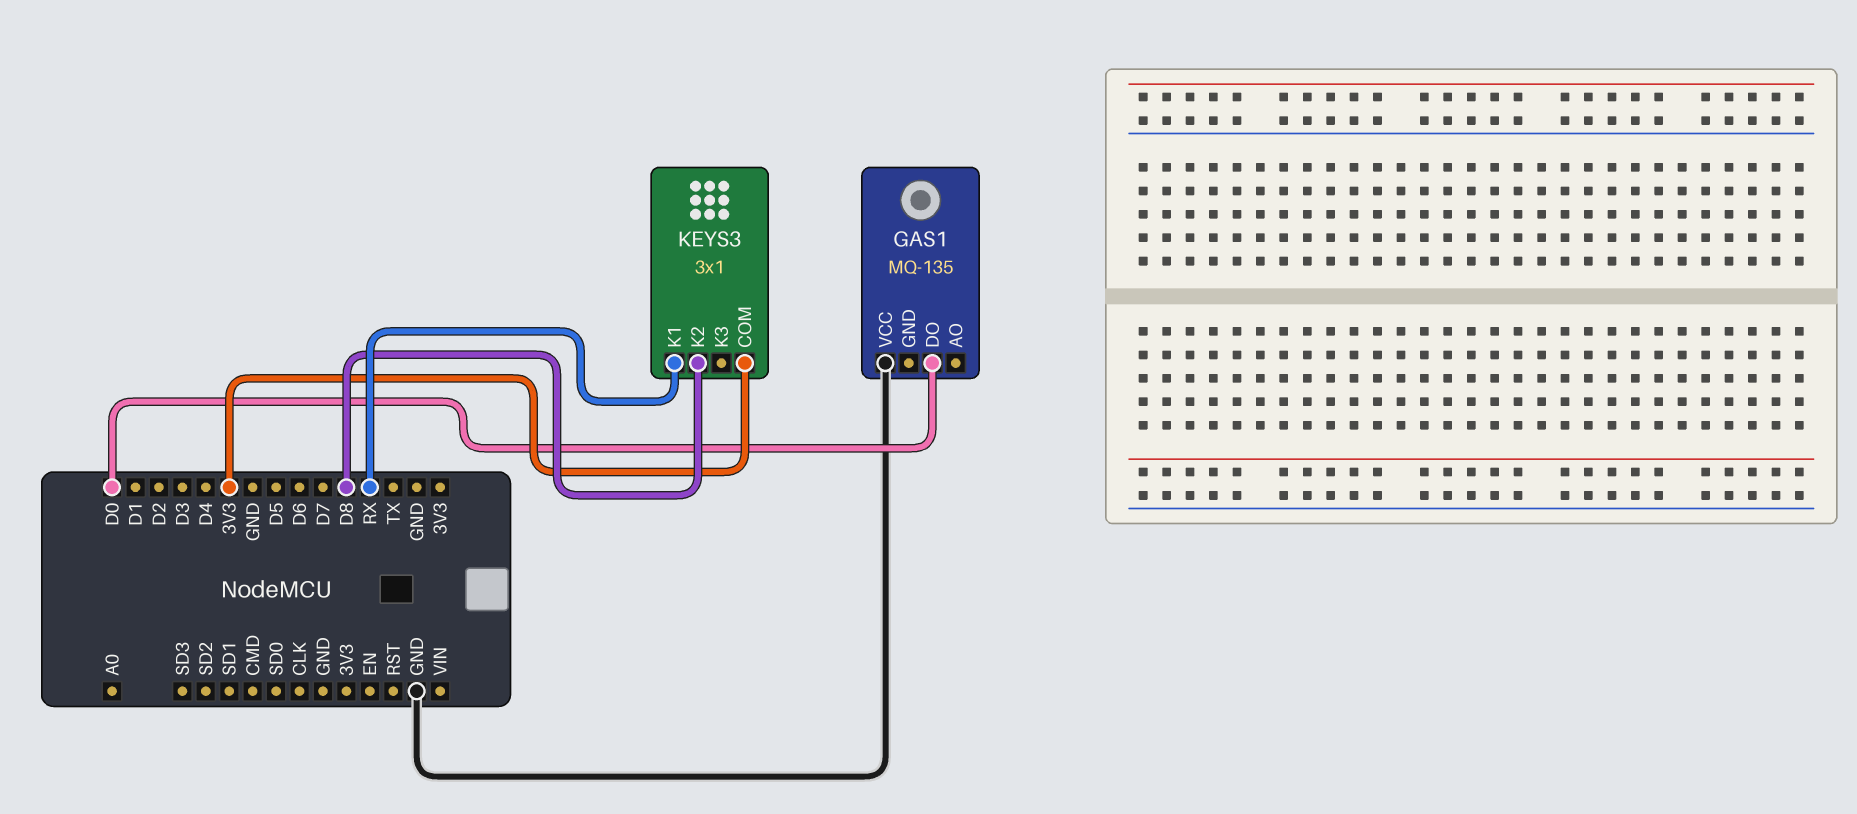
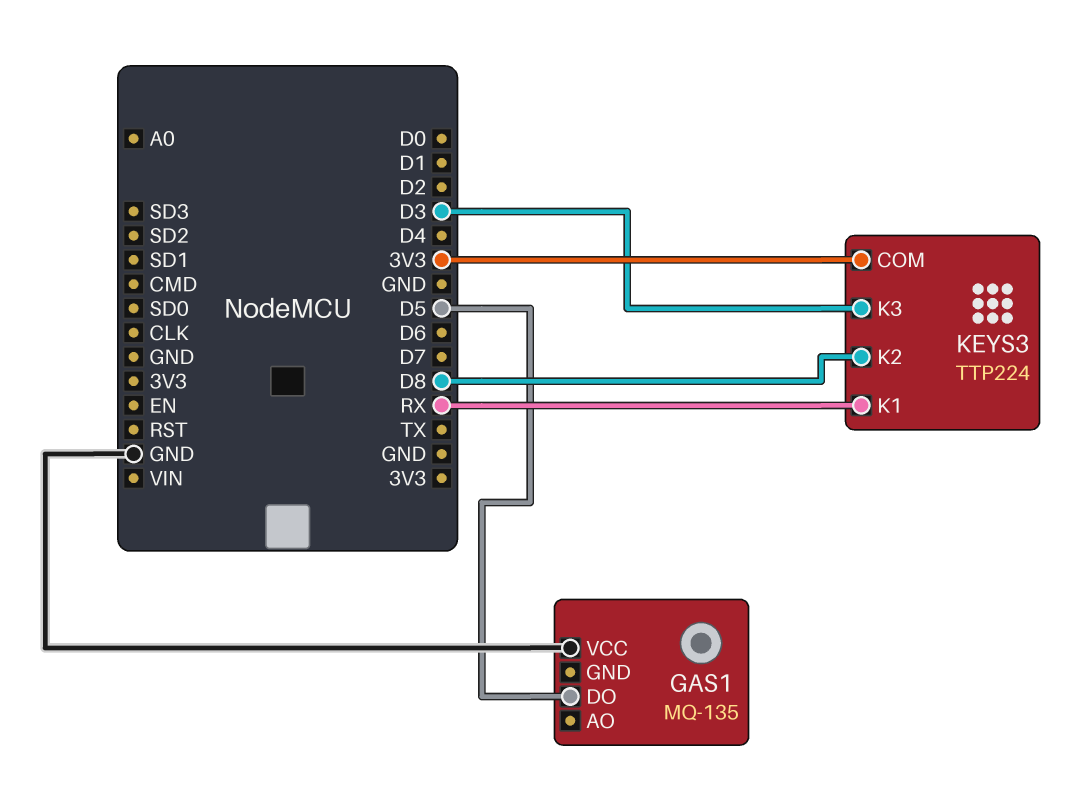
GAS1 pin DO: D0 -> D5
KEYS3: 3x1 -> TTP224
KEYS3 pin K3: none -> D3

